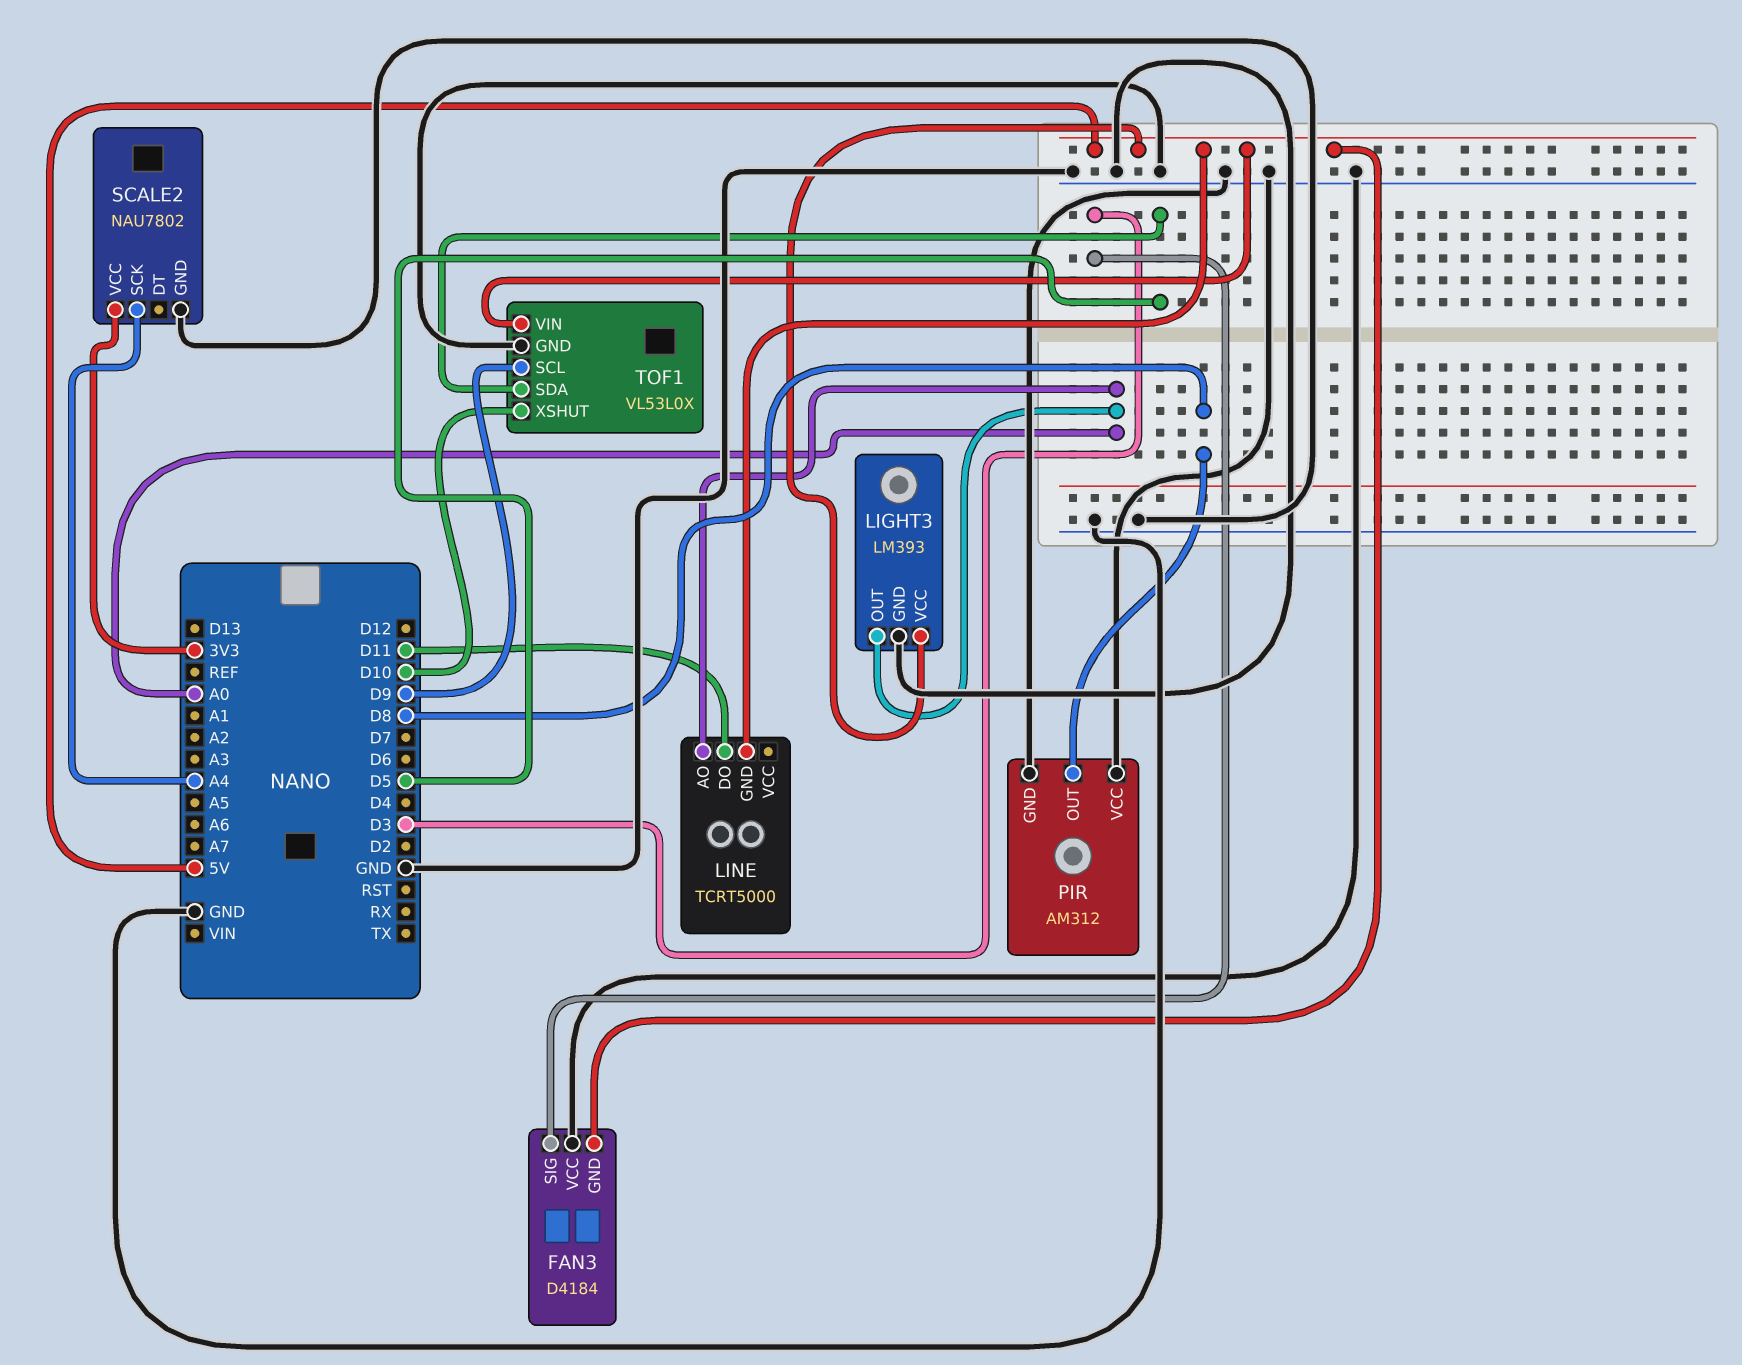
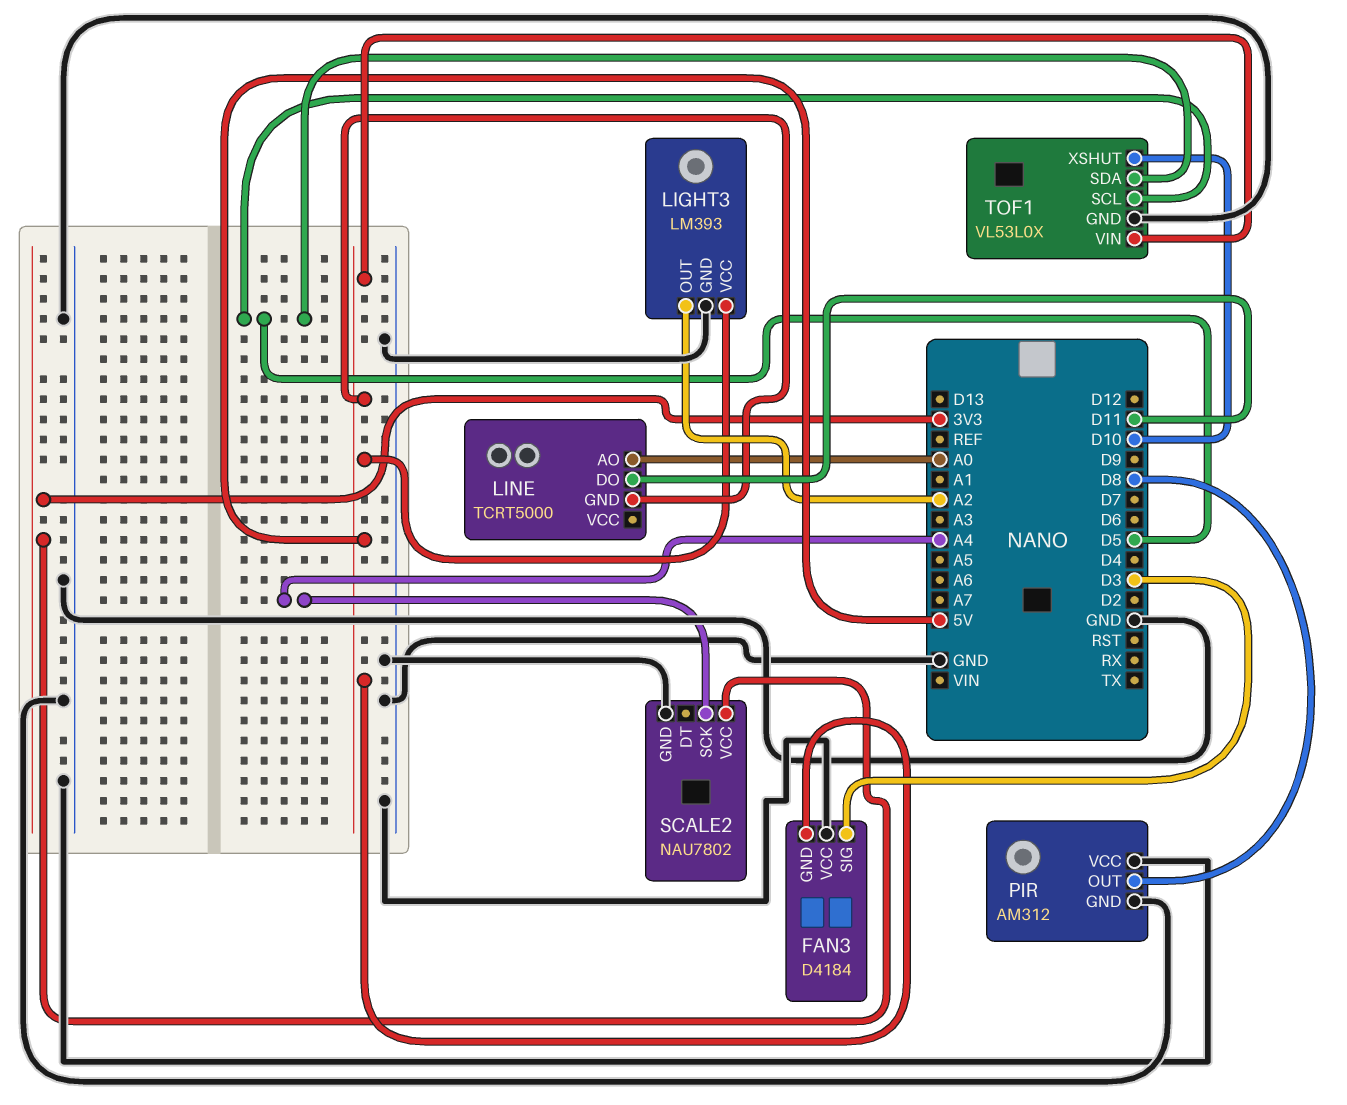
LIGHT3 pin OUT: A0 -> A2
TOF1 pin SCL: D9 -> D5

